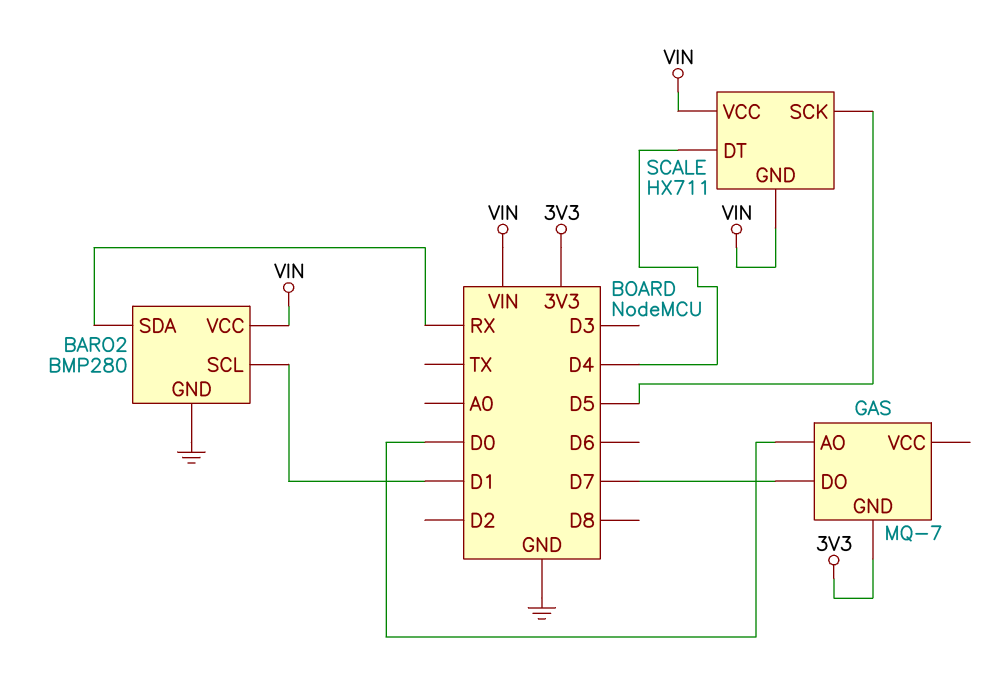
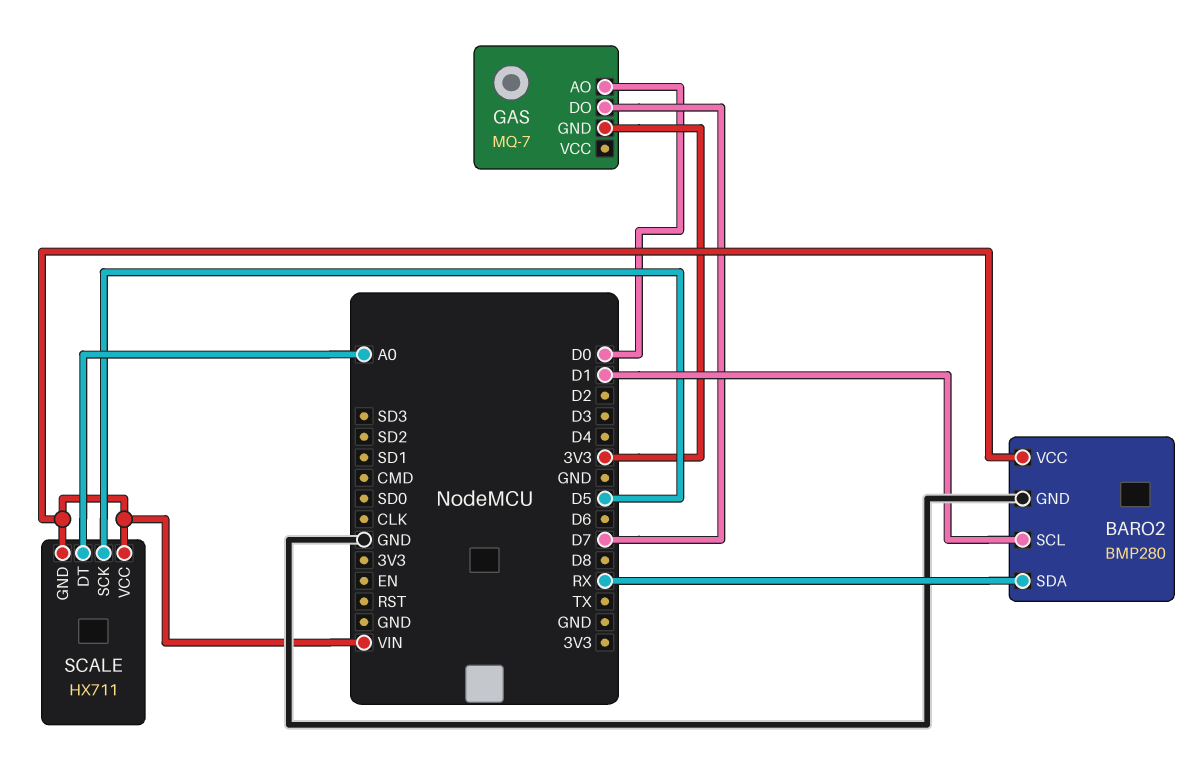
SCALE pin DT: D4 -> A0

